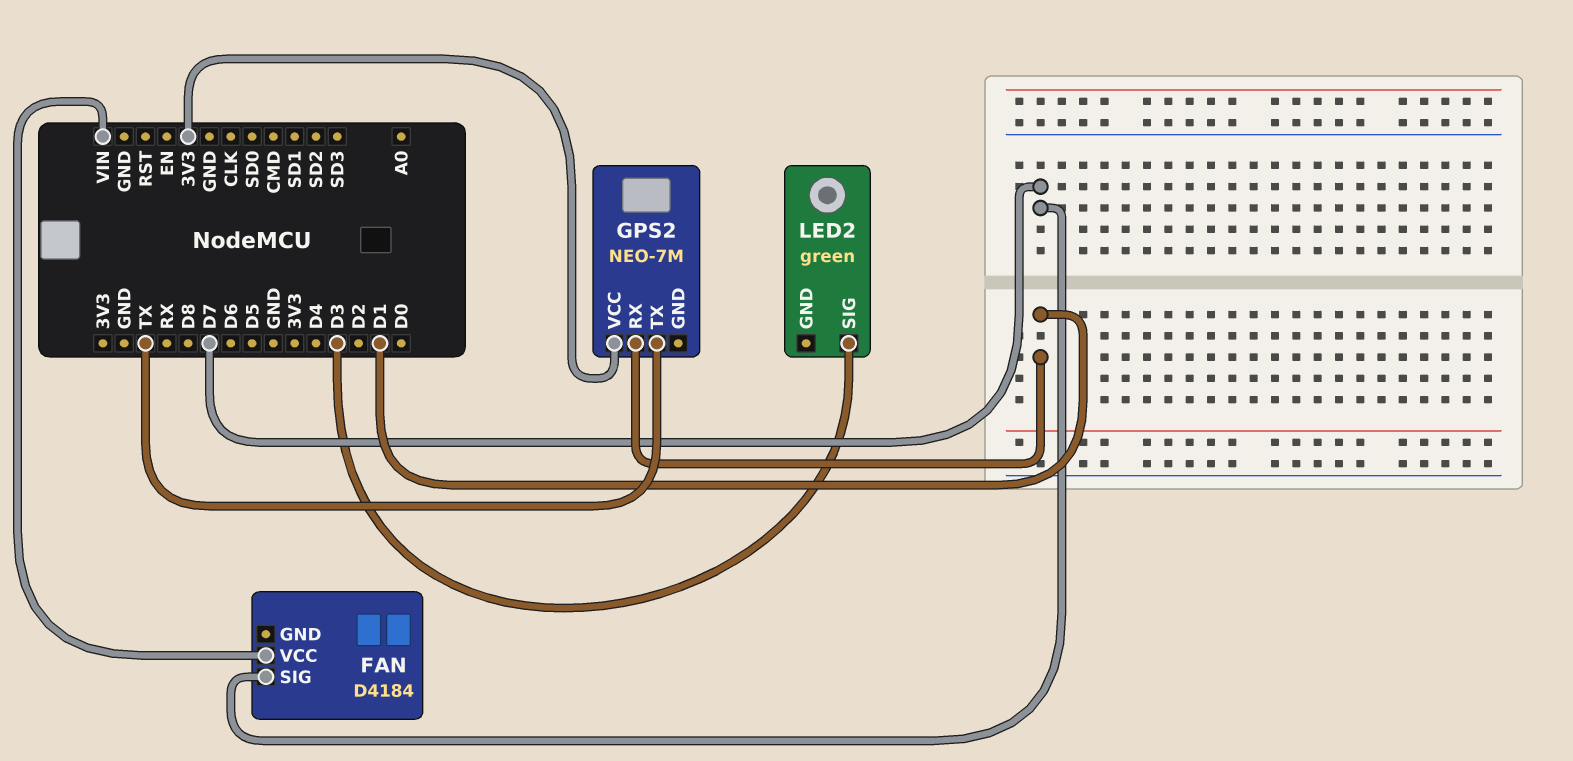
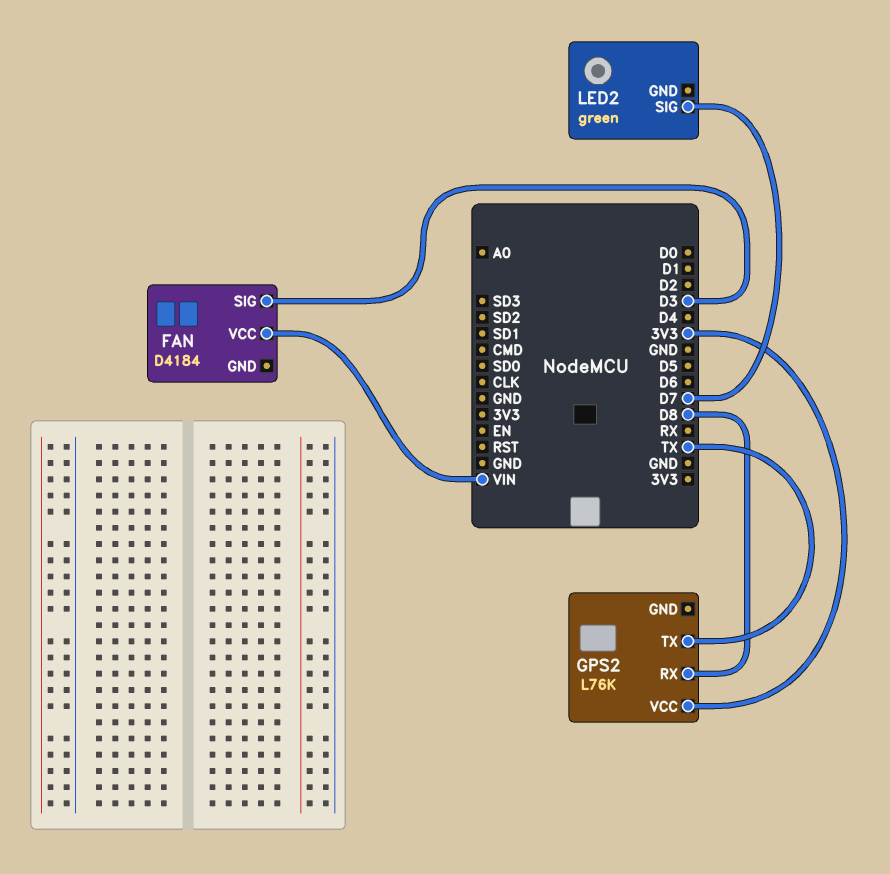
FAN pin SIG: D7 -> D3
GPS2: NEO-7M -> L76K
GPS2 pin RX: D1 -> D8
LED2 pin SIG: D3 -> D7

